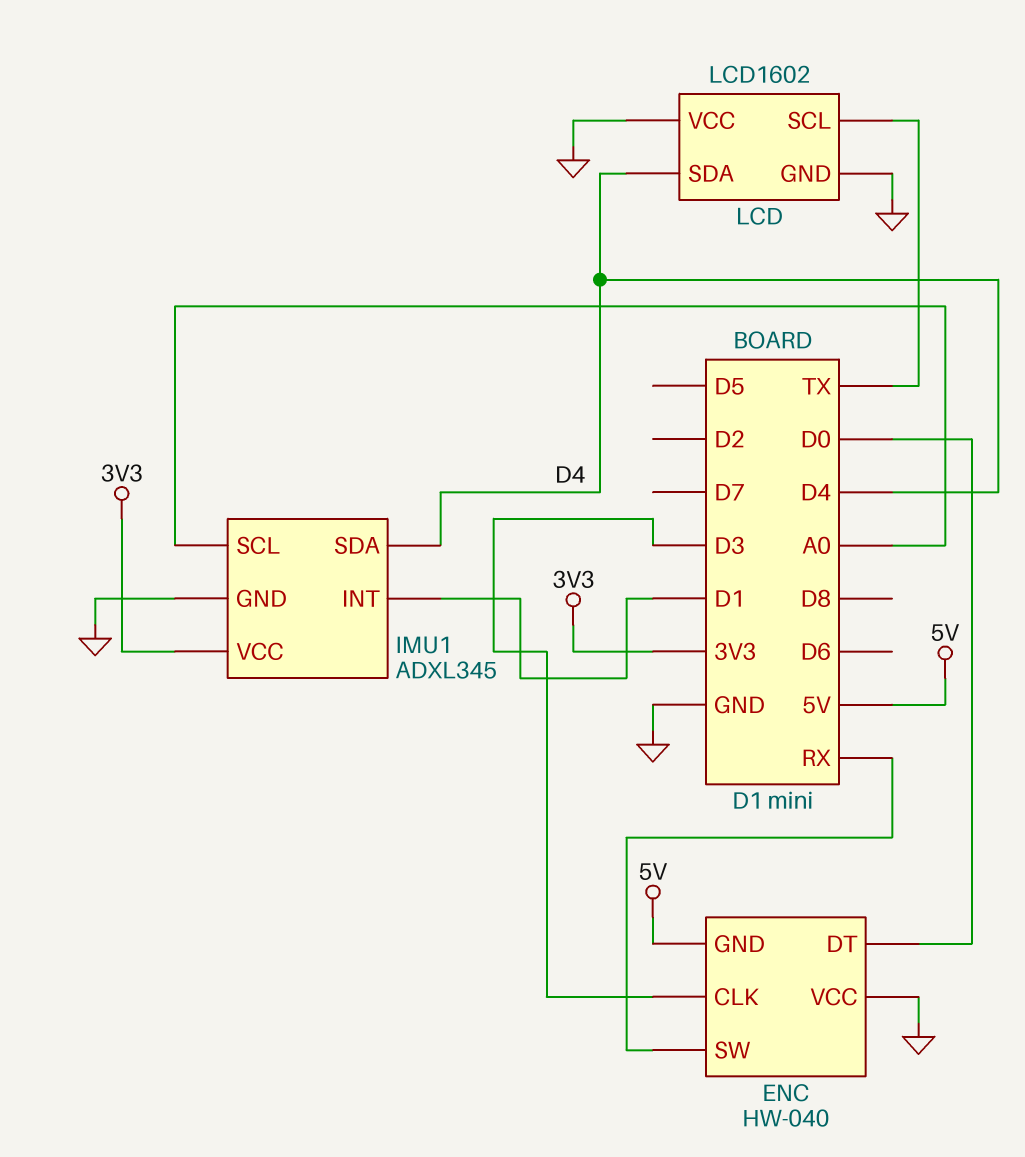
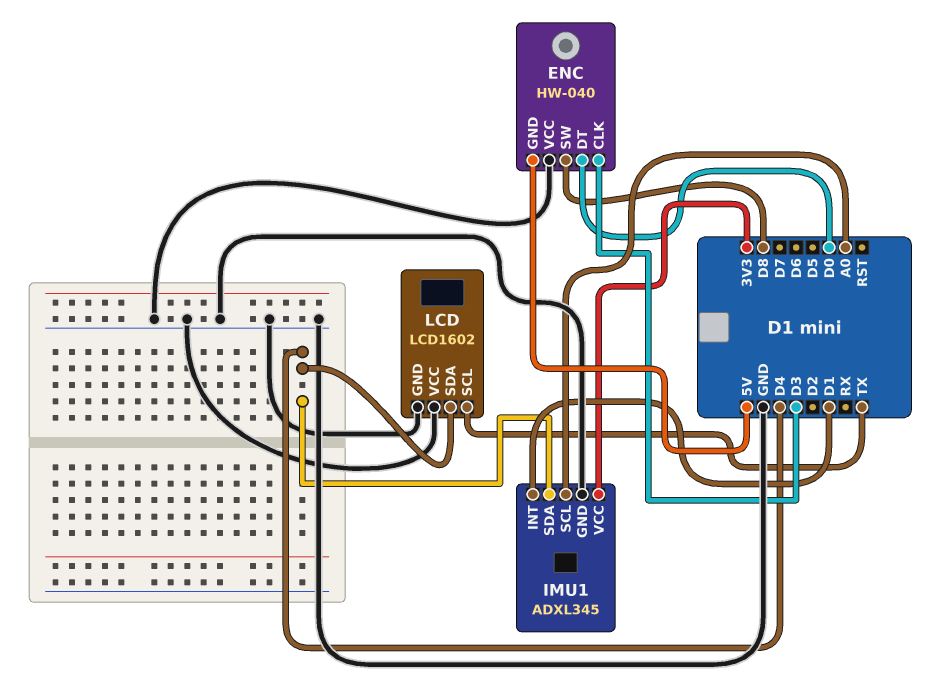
ENC pin SW: RX -> D8

